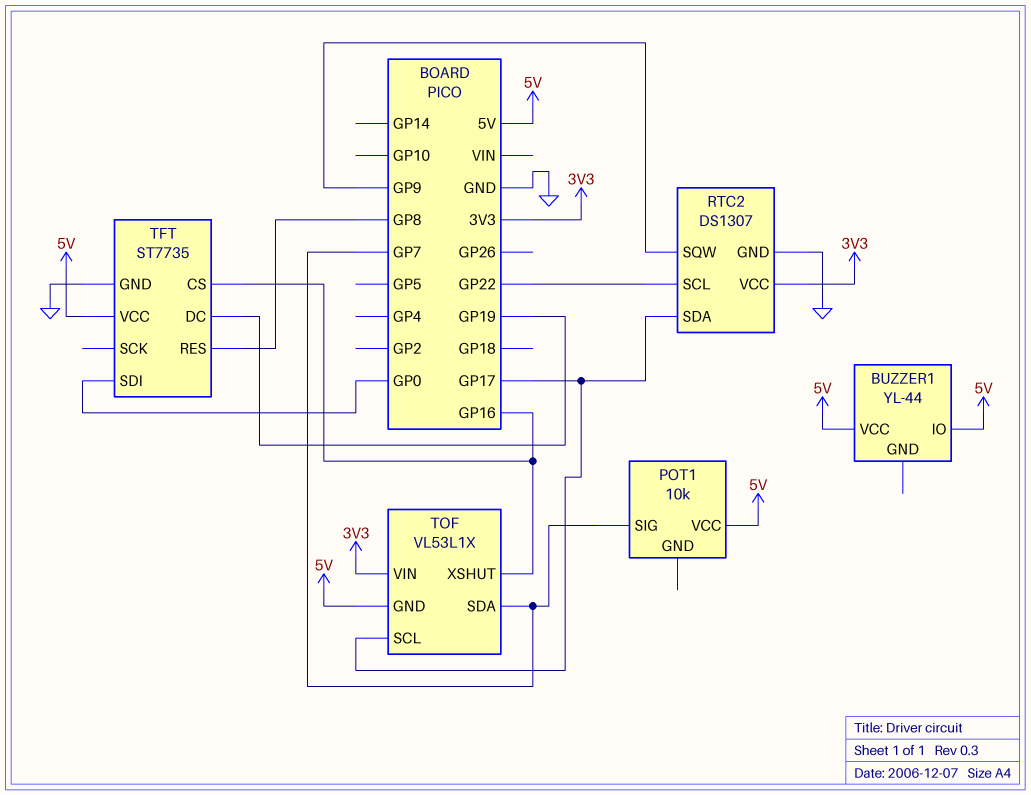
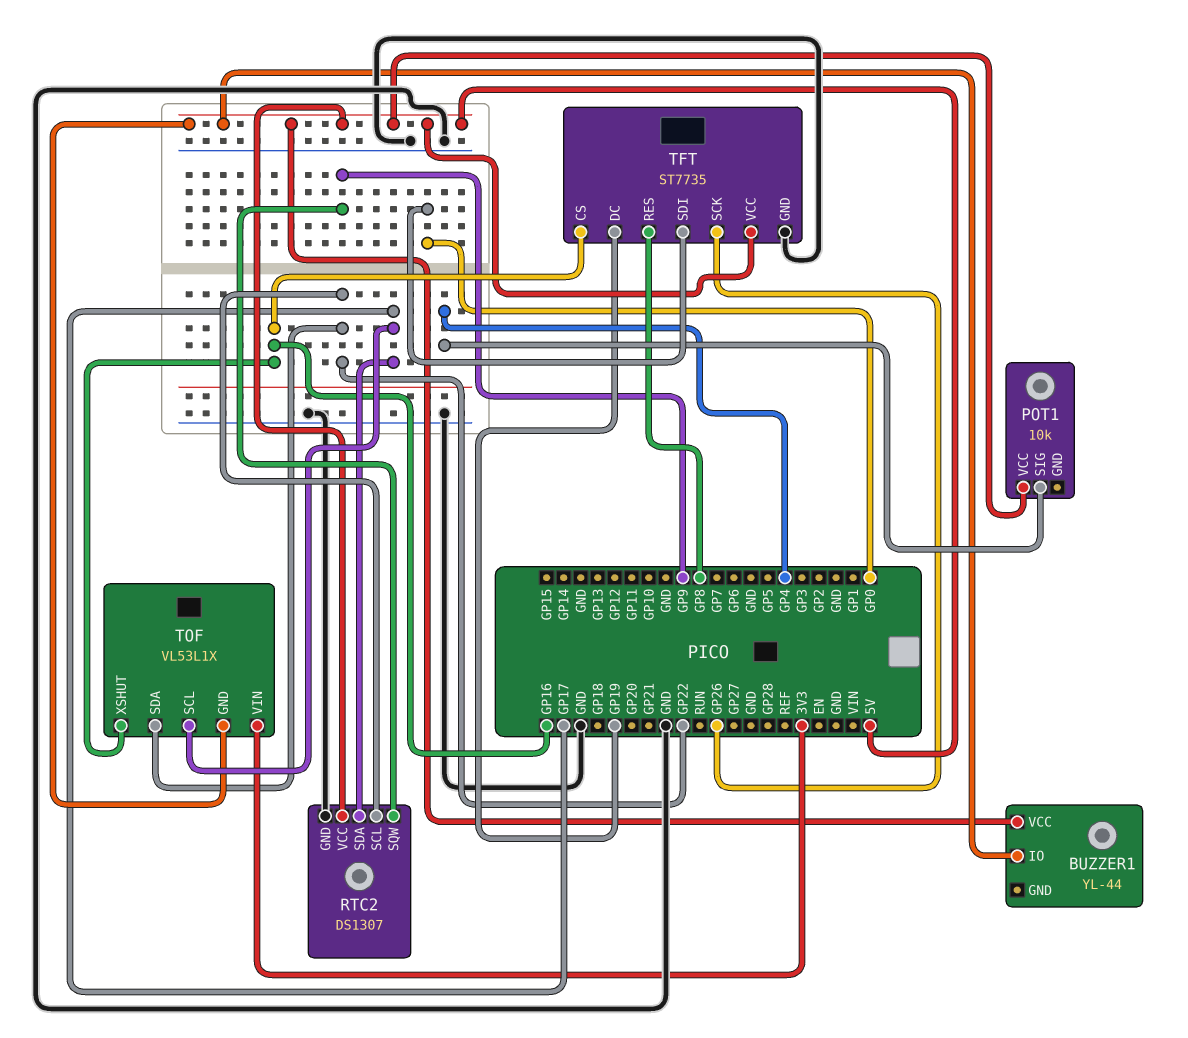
POT1 pin SIG: GP7 -> GP4
RTC2 pin VCC: 3V3 -> 5V
TFT pin SCK: none -> GP26
TOF pin SDA: GP7 -> GP22

